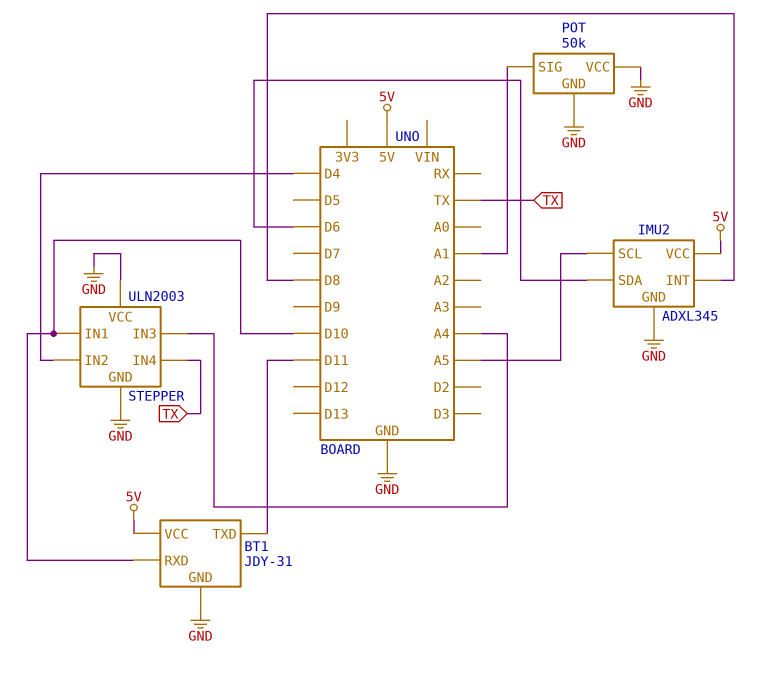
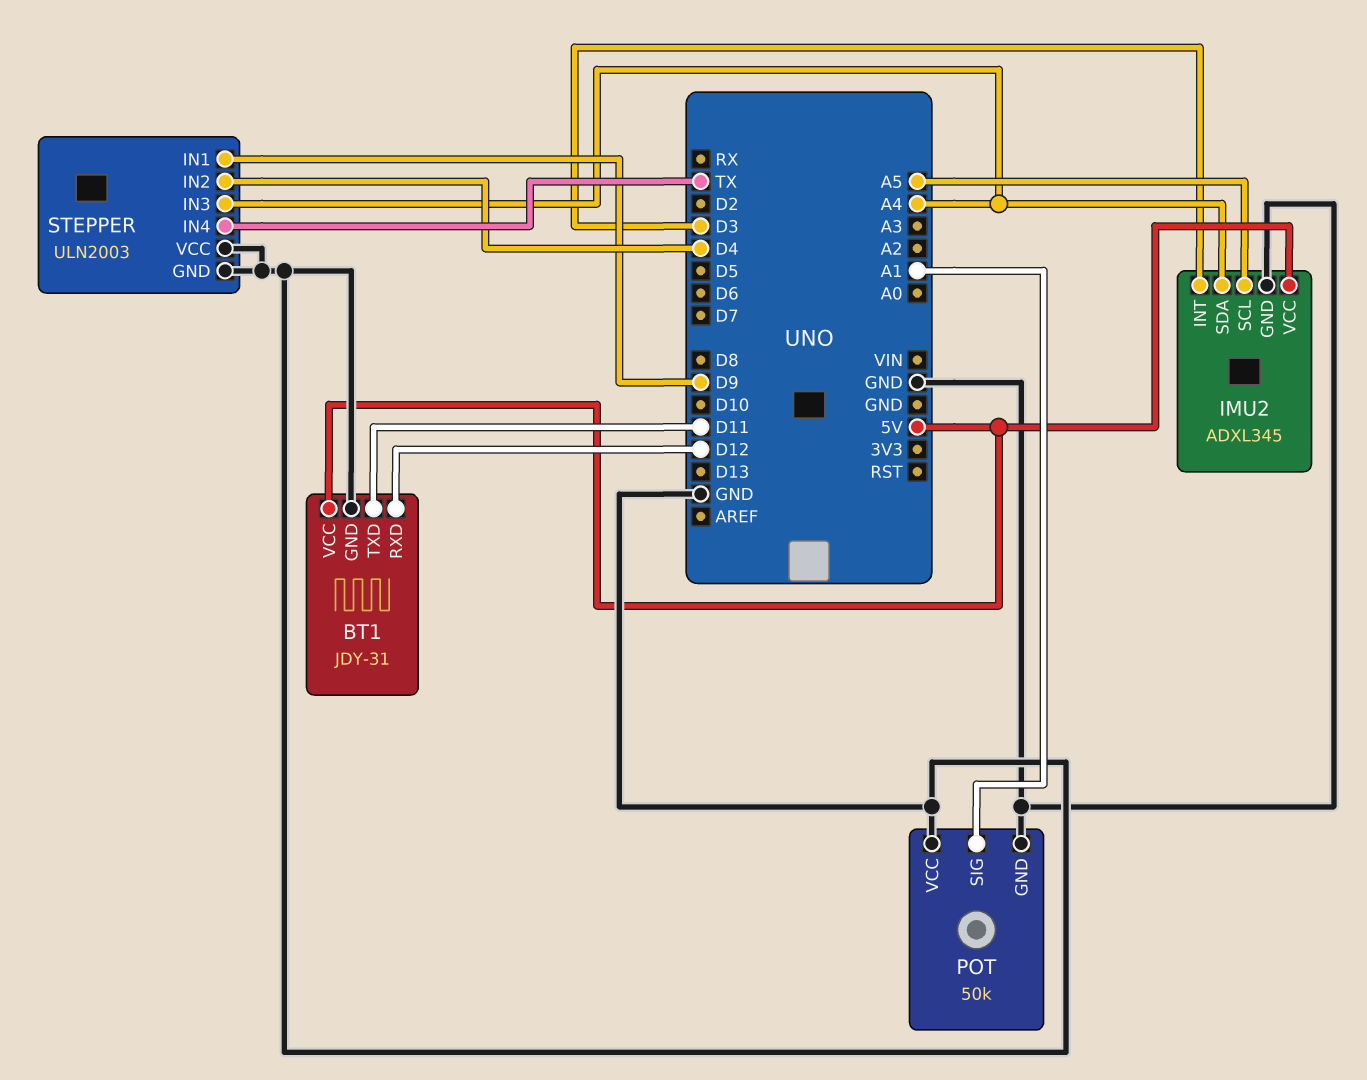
BT1 pin RXD: D10 -> D12
IMU2 pin INT: D8 -> D3
IMU2 pin SDA: D6 -> A4
STEPPER pin IN1: D10 -> D9

